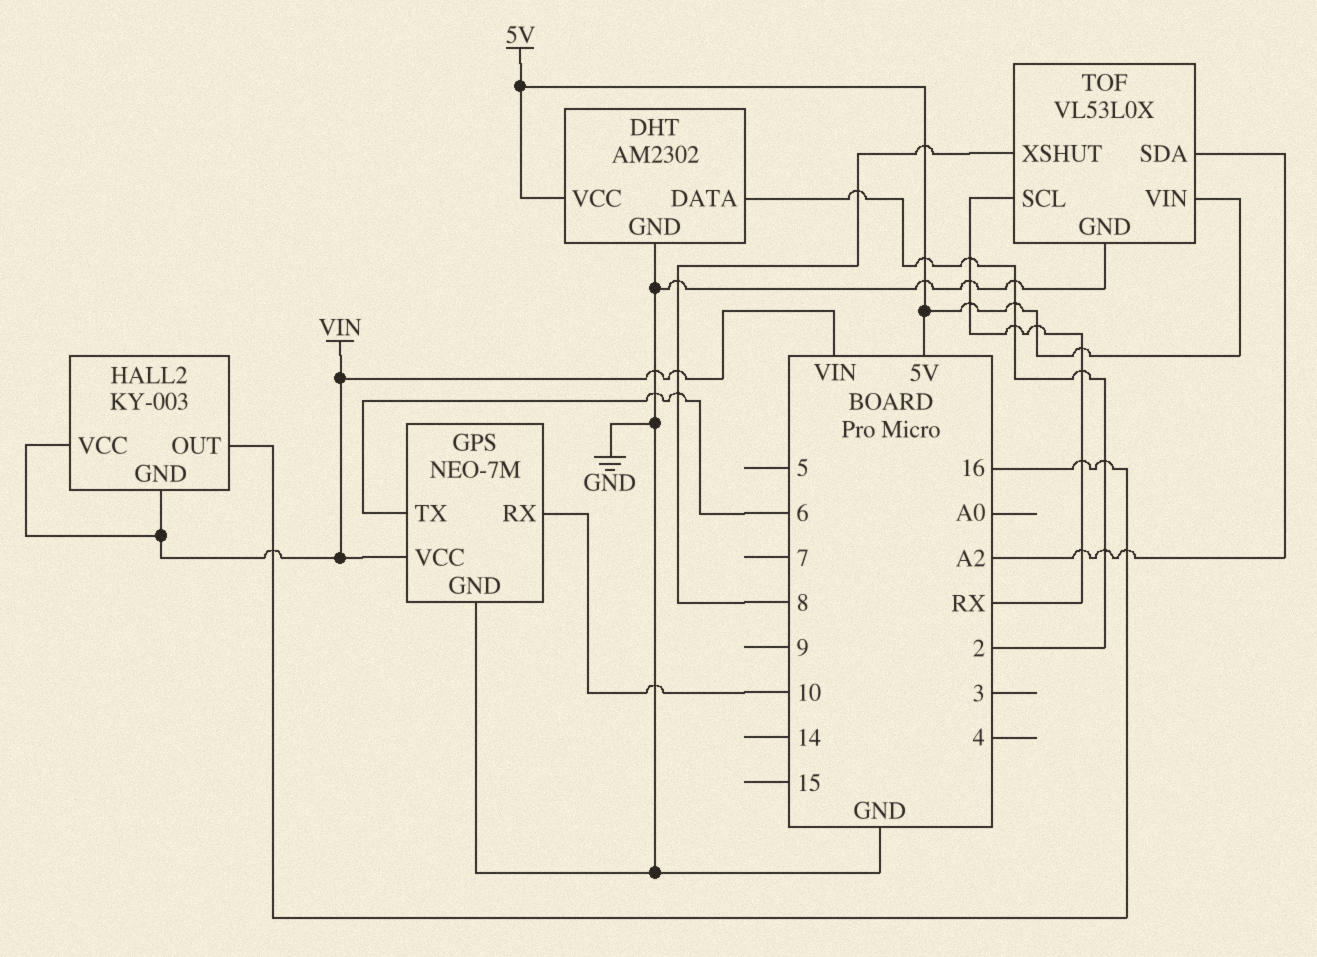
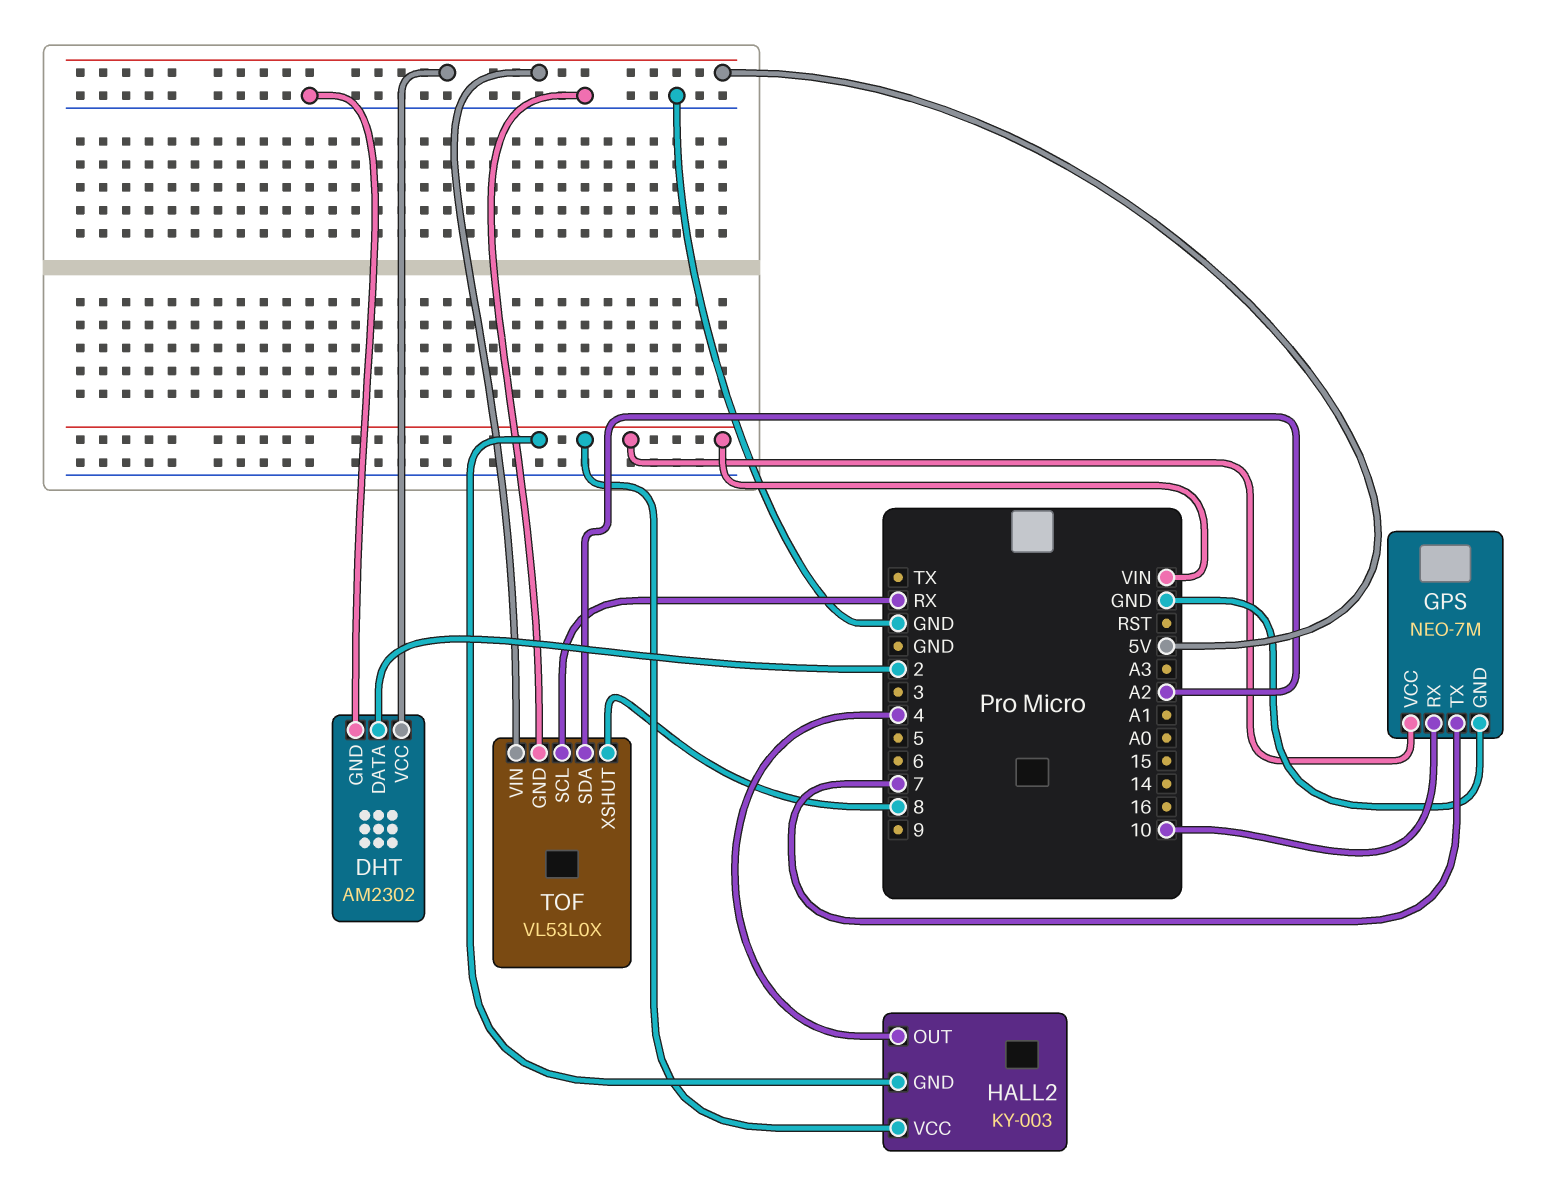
GPS pin TX: 6 -> 7
HALL2 pin OUT: 16 -> 4

